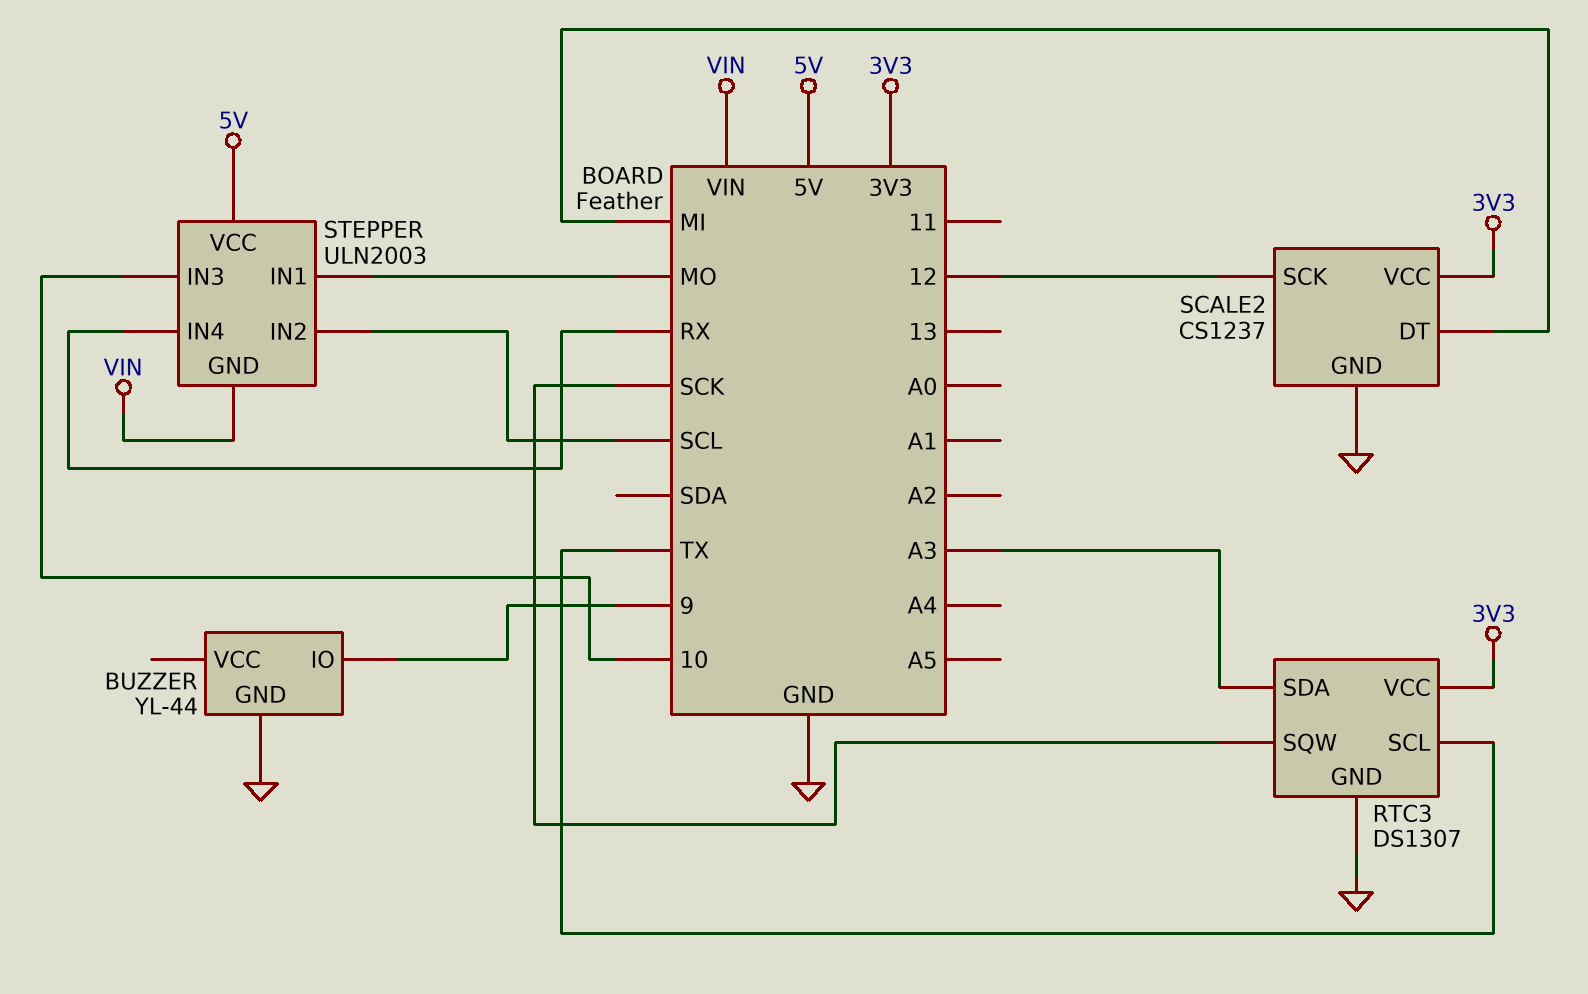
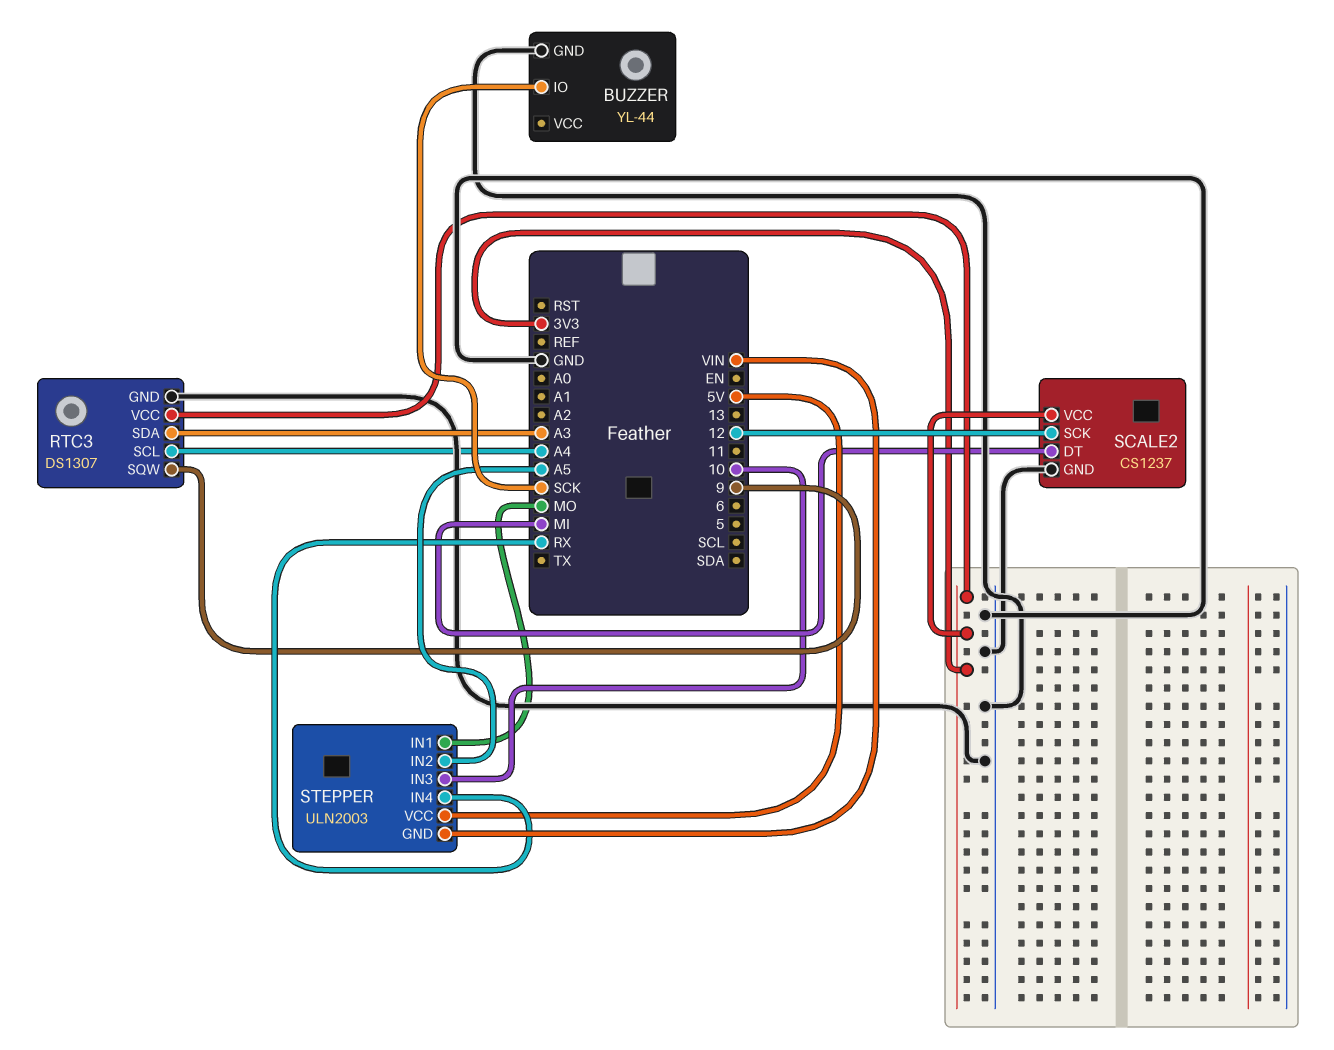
BUZZER pin IO: 9 -> SCK
RTC3 pin SCL: TX -> A4
RTC3 pin SQW: SCK -> 9
STEPPER pin IN2: SCL -> A5

